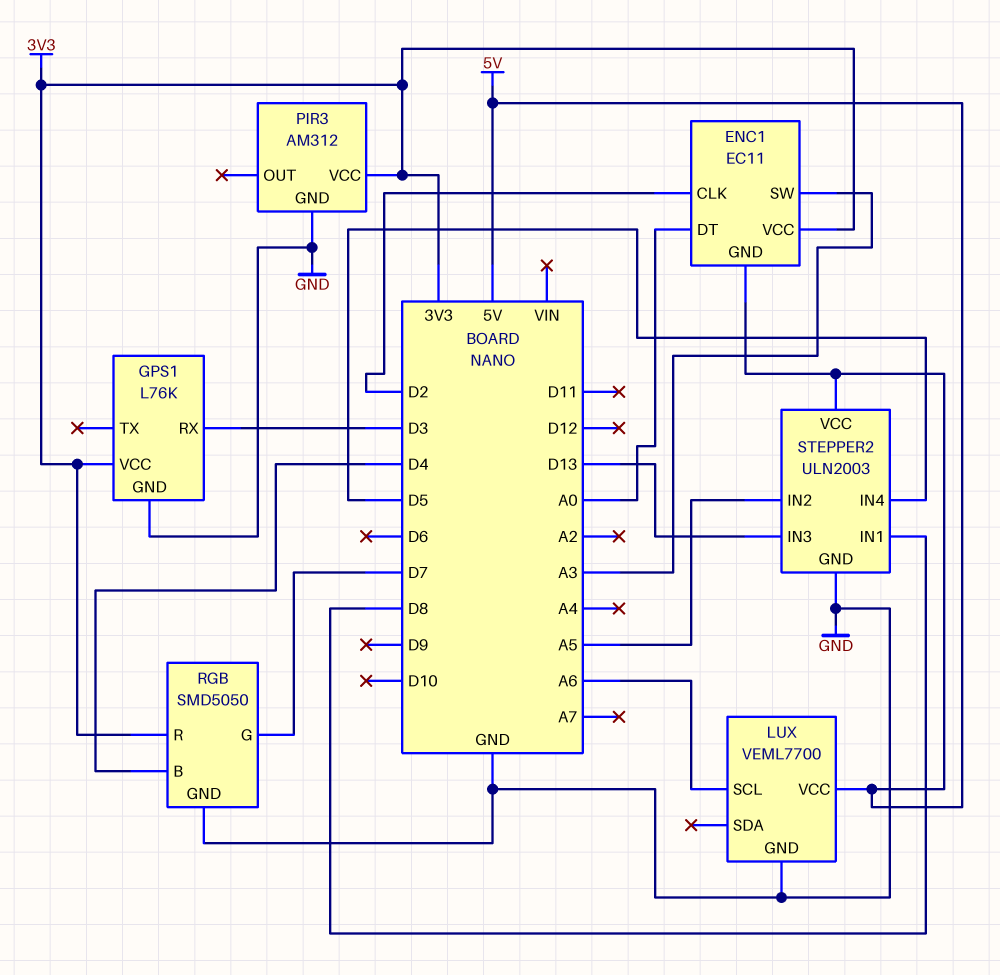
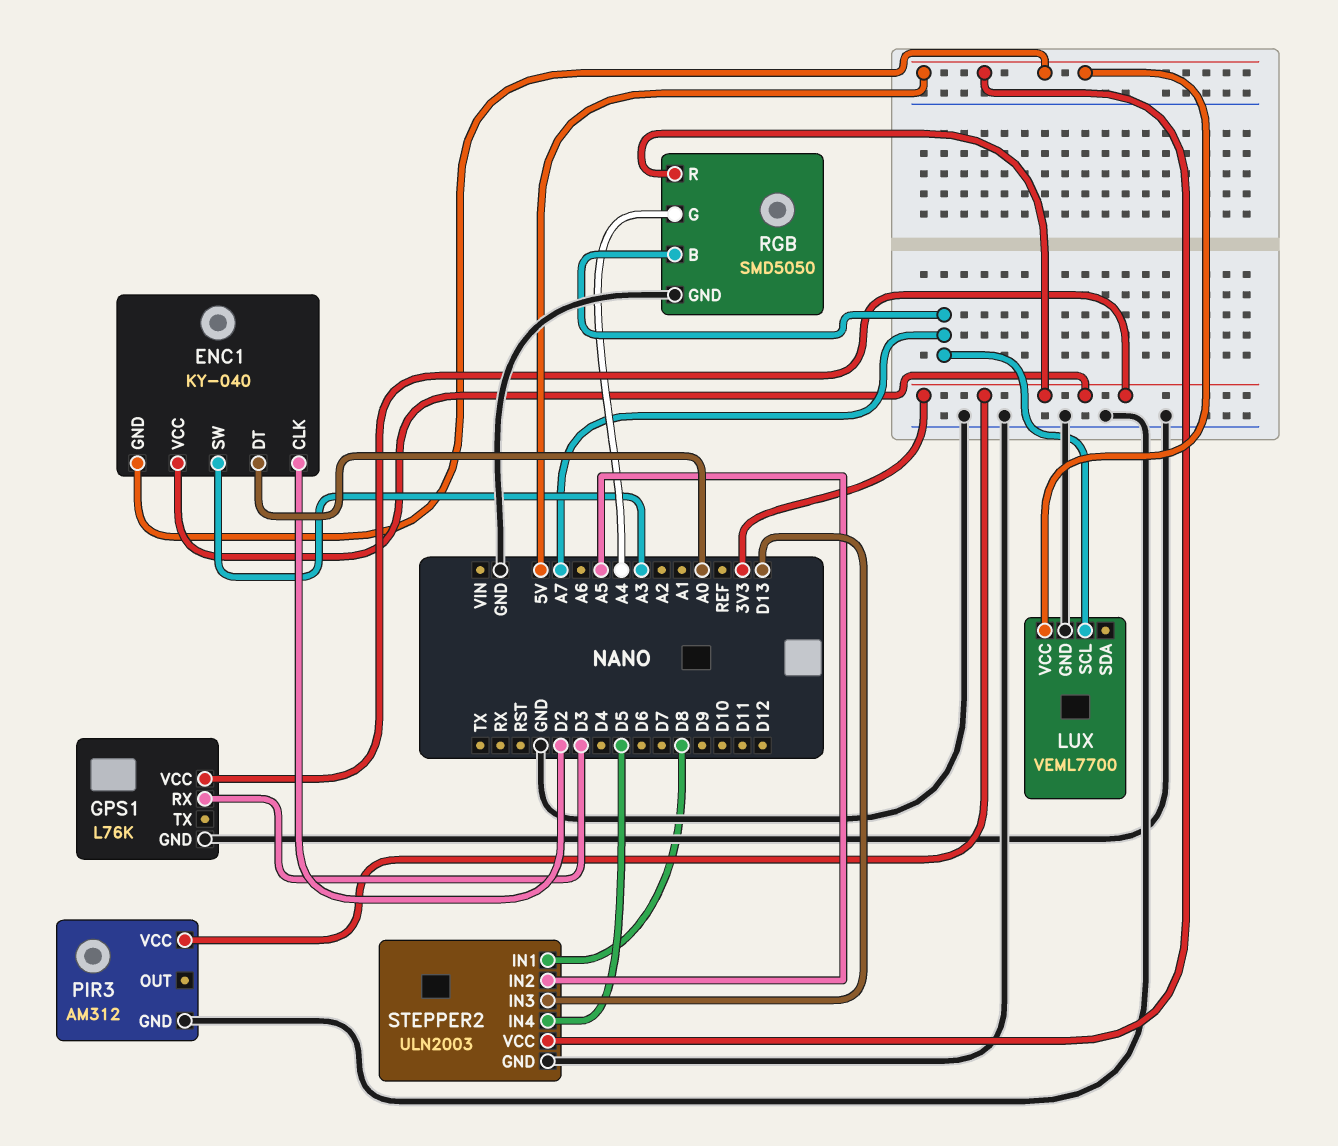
ENC1: EC11 -> KY-040
LUX pin SCL: A6 -> A7
RGB pin B: D4 -> A7
RGB pin G: D7 -> A4

